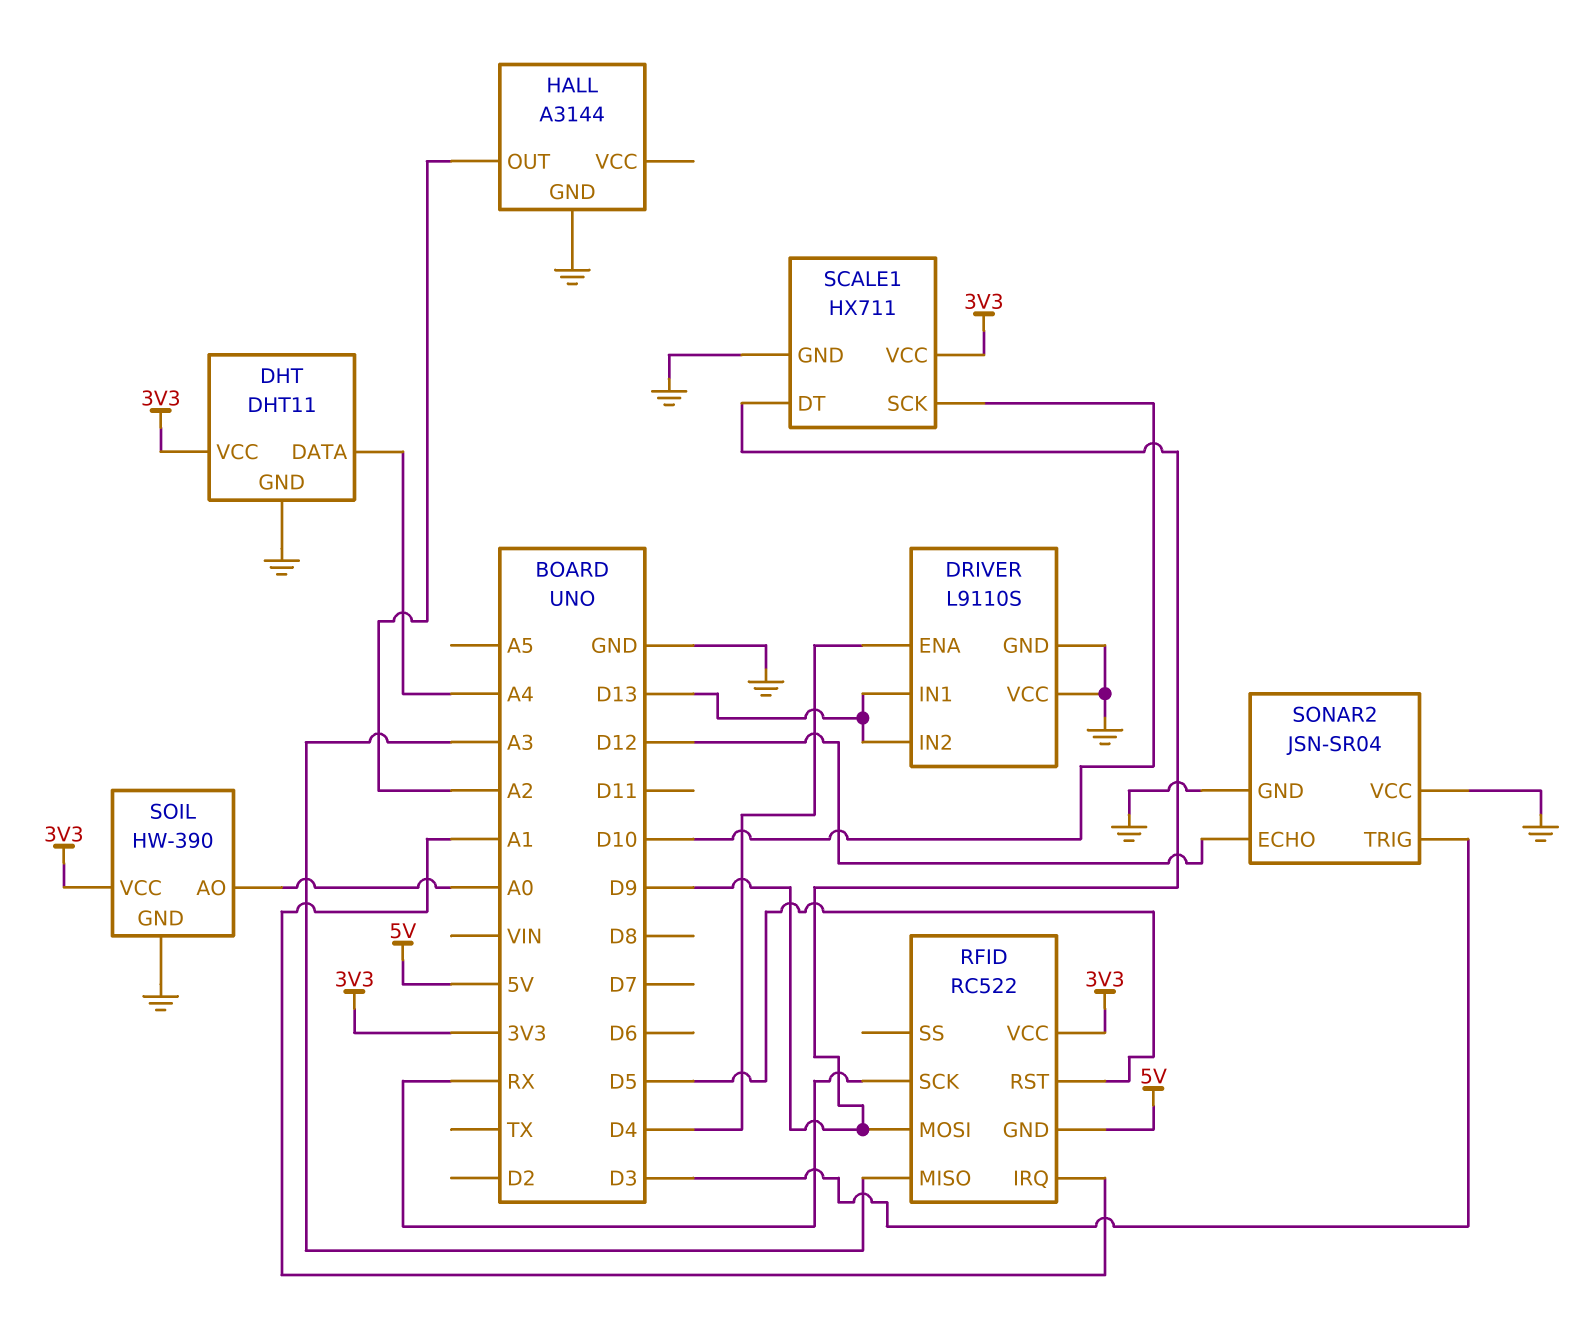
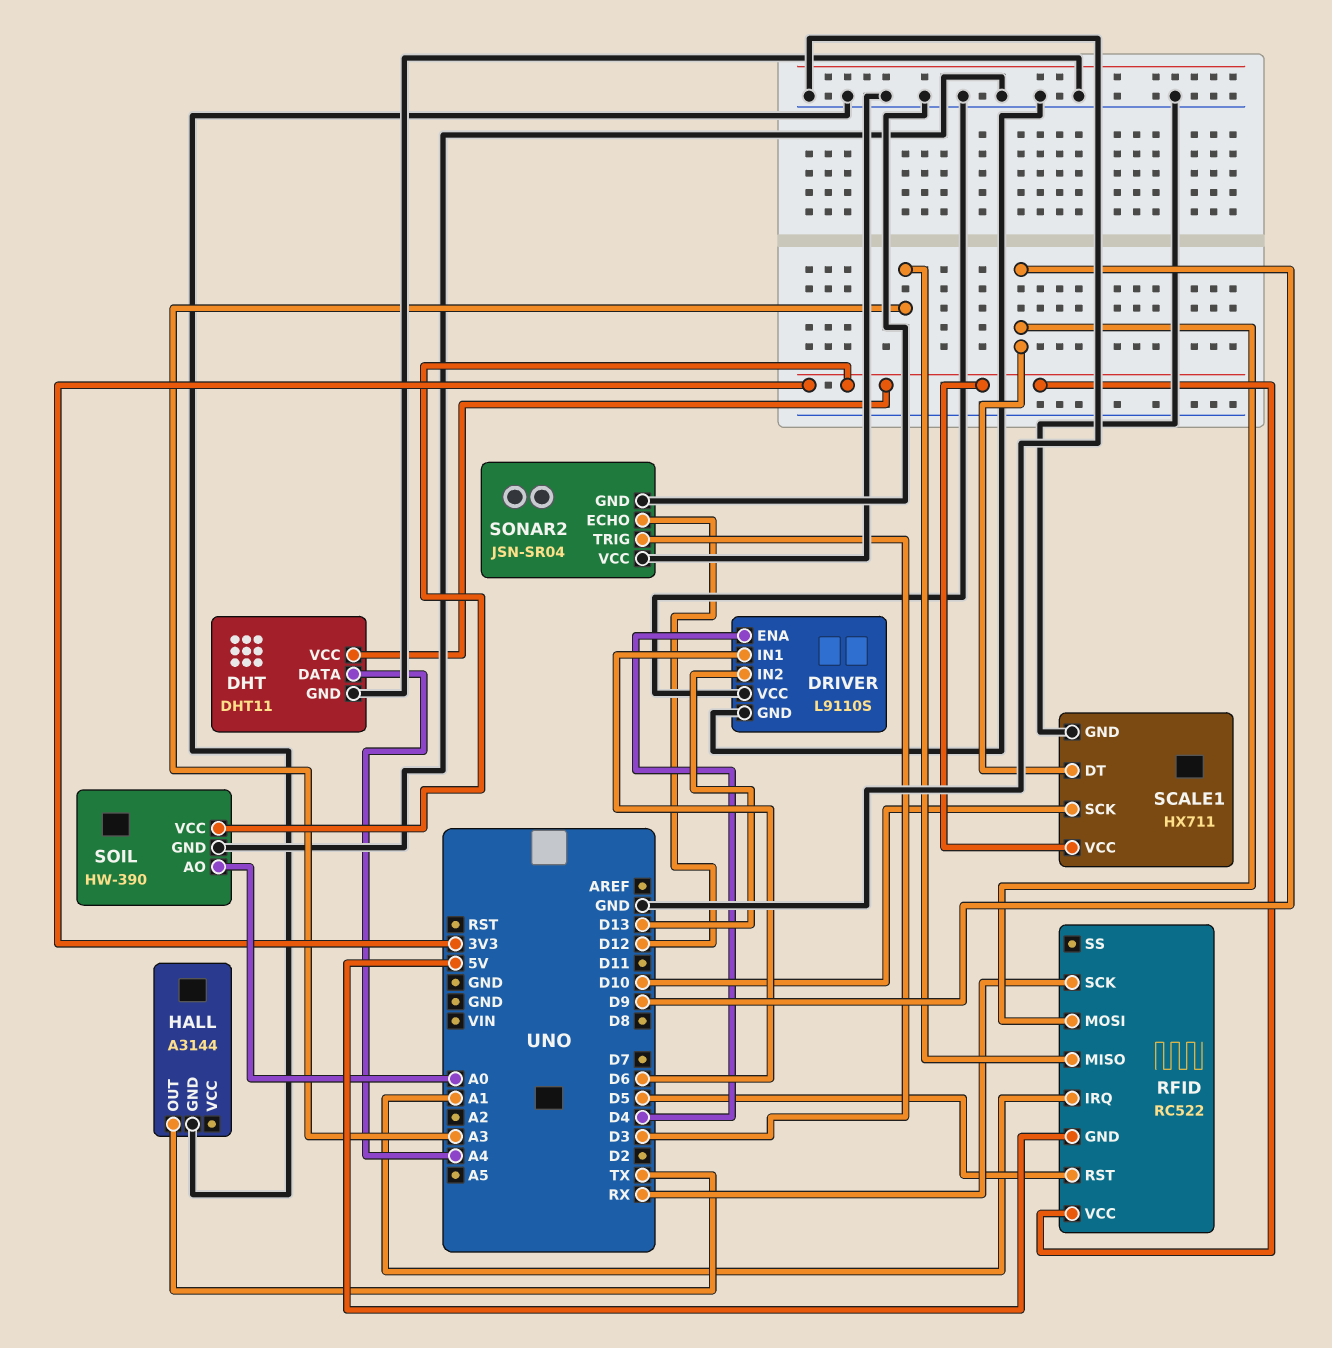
DRIVER pin IN1: D13 -> D6
HALL pin OUT: A2 -> TX

